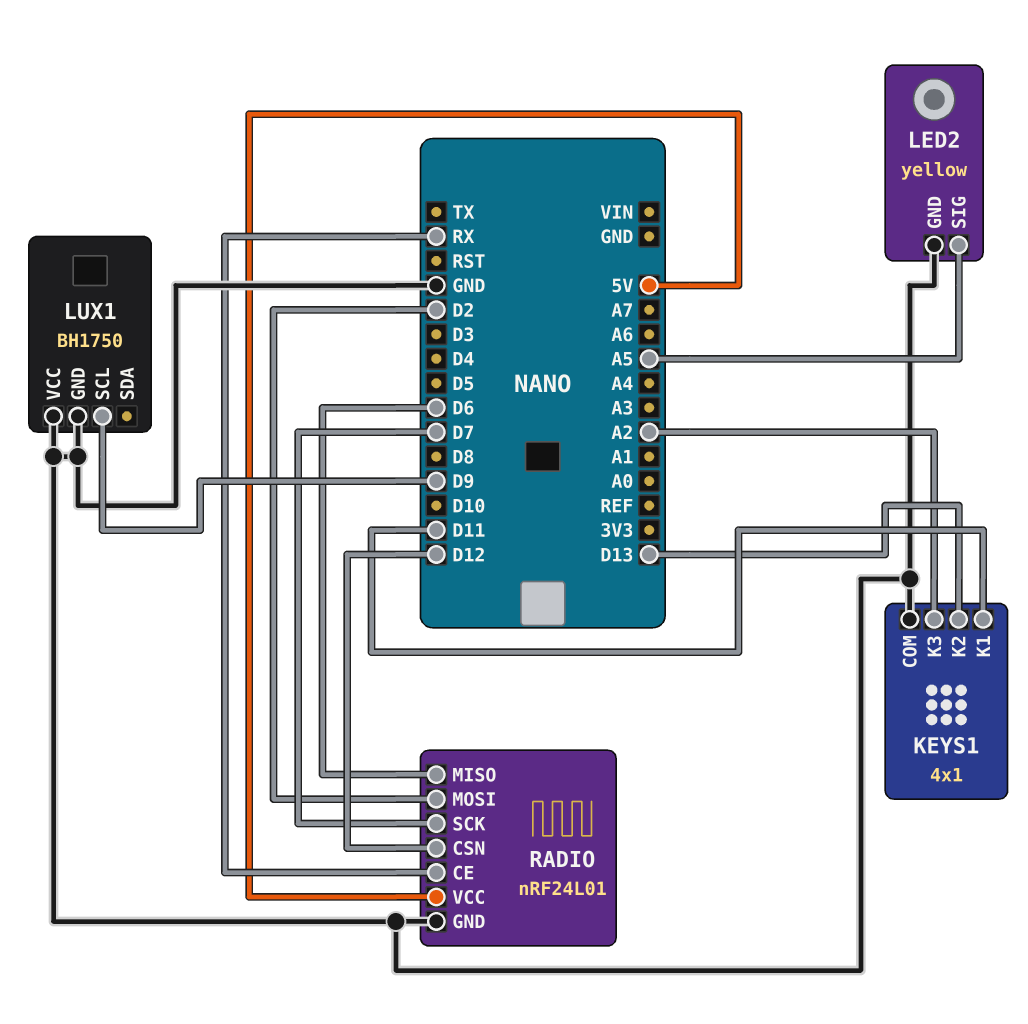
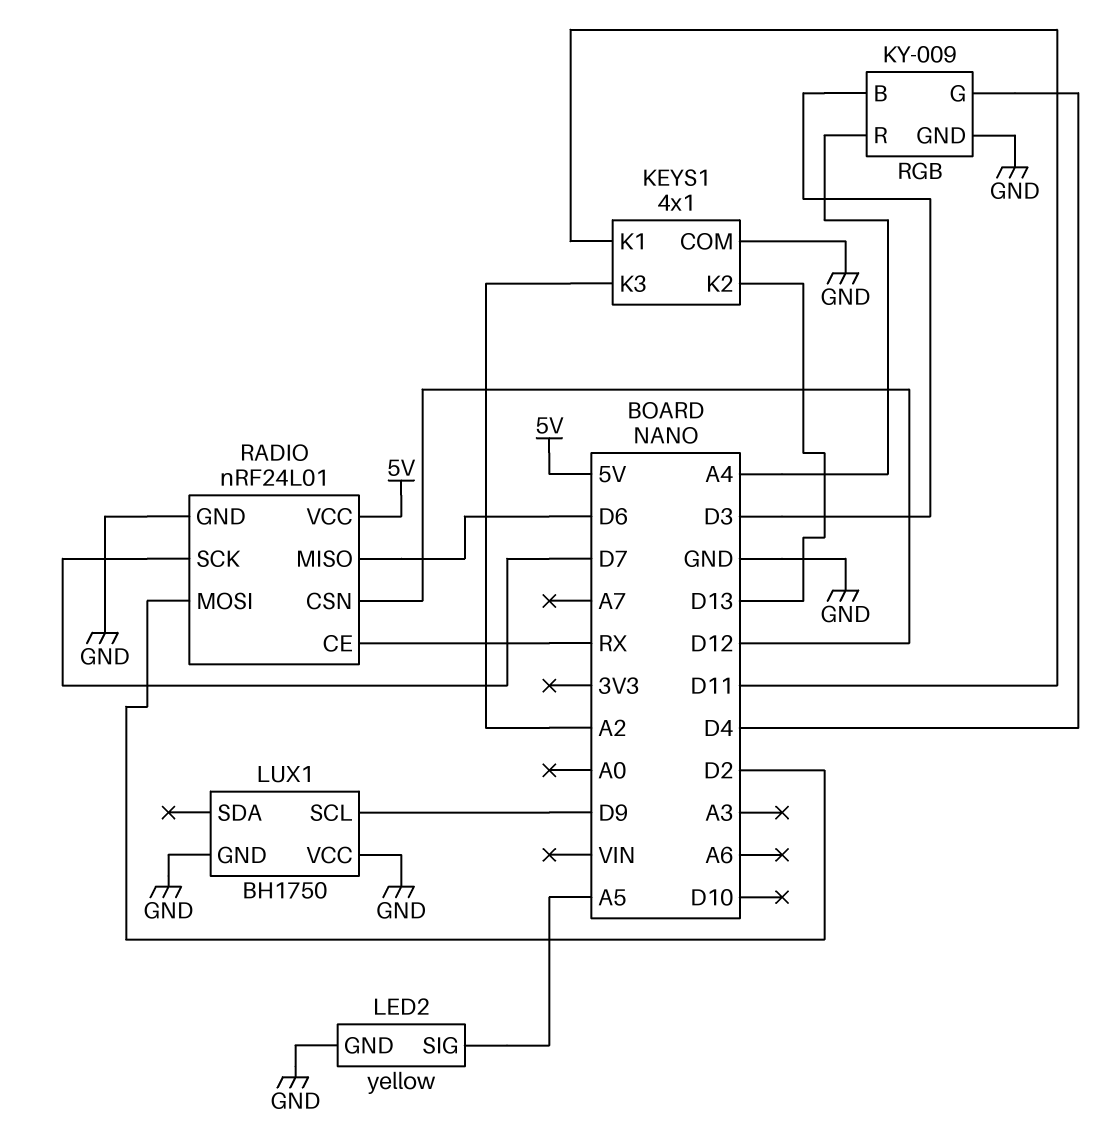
RGB: none -> KY-009
RGB pin B: none -> D3
RGB pin G: none -> D4
RGB pin GND: none -> GND
RGB pin R: none -> A4

